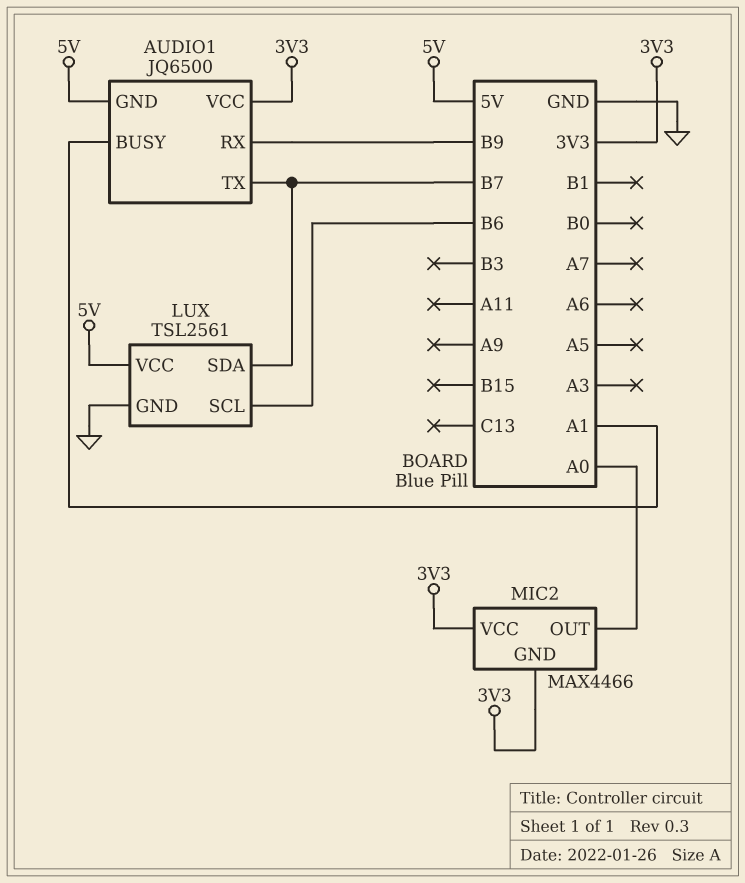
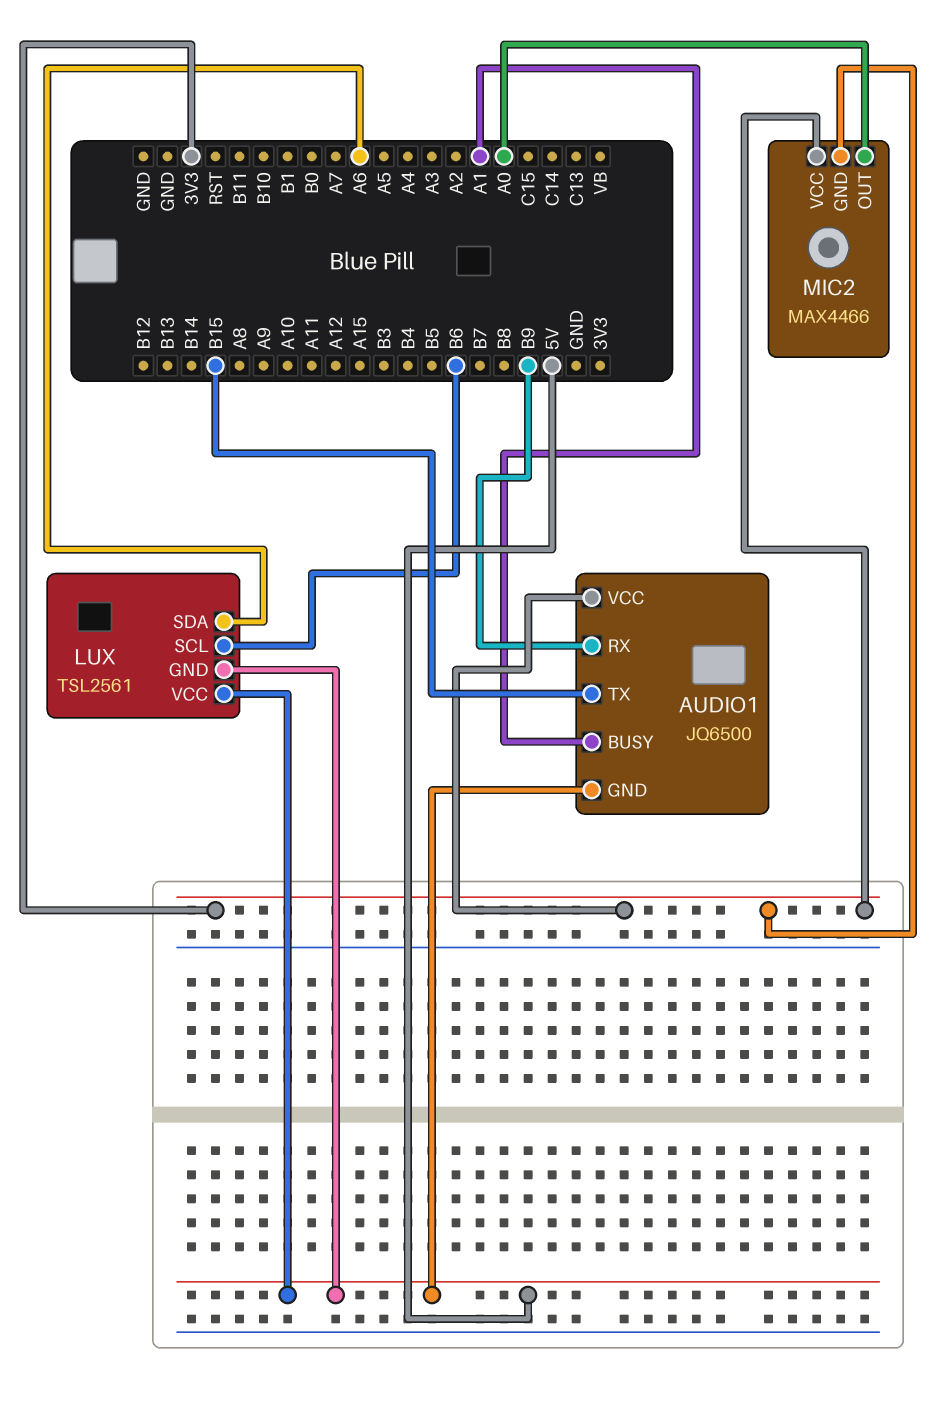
AUDIO1 pin TX: B7 -> B15
LUX pin GND: GND -> 5V
LUX pin SDA: B7 -> A6

